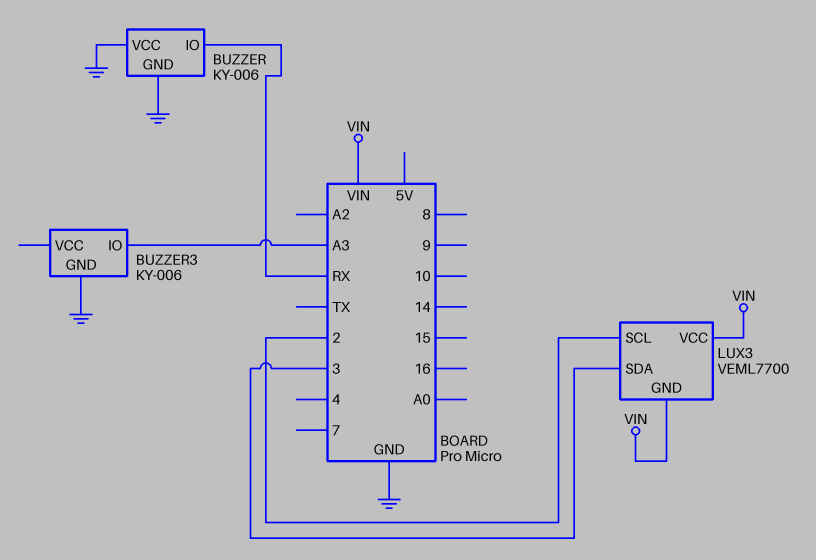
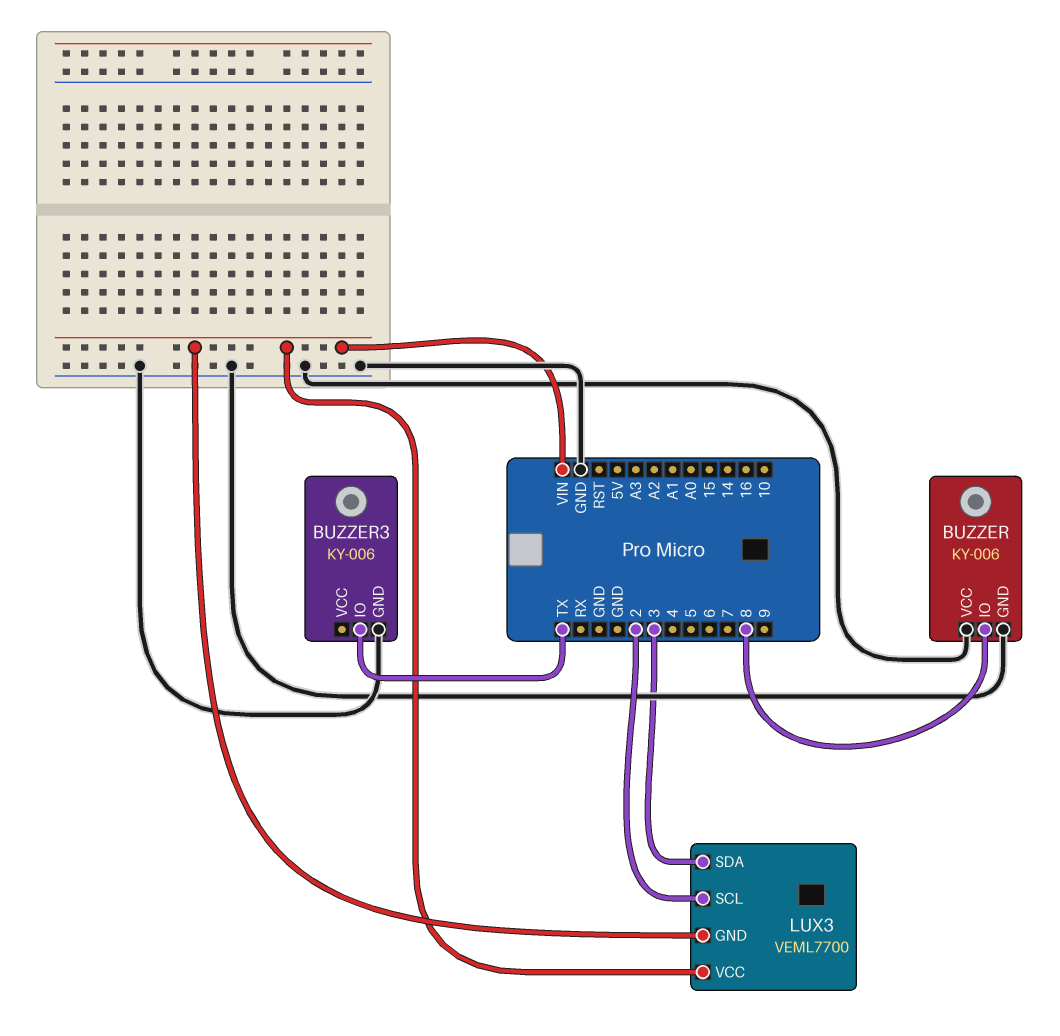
BUZZER pin IO: RX -> 8
BUZZER3 pin IO: A3 -> TX

